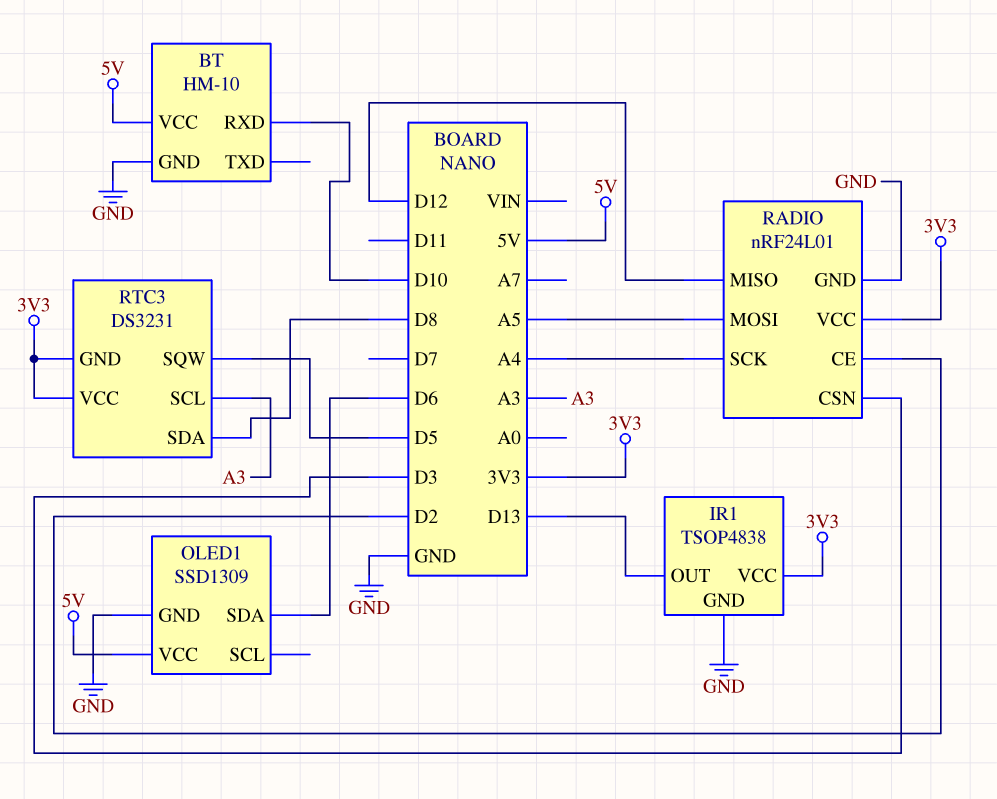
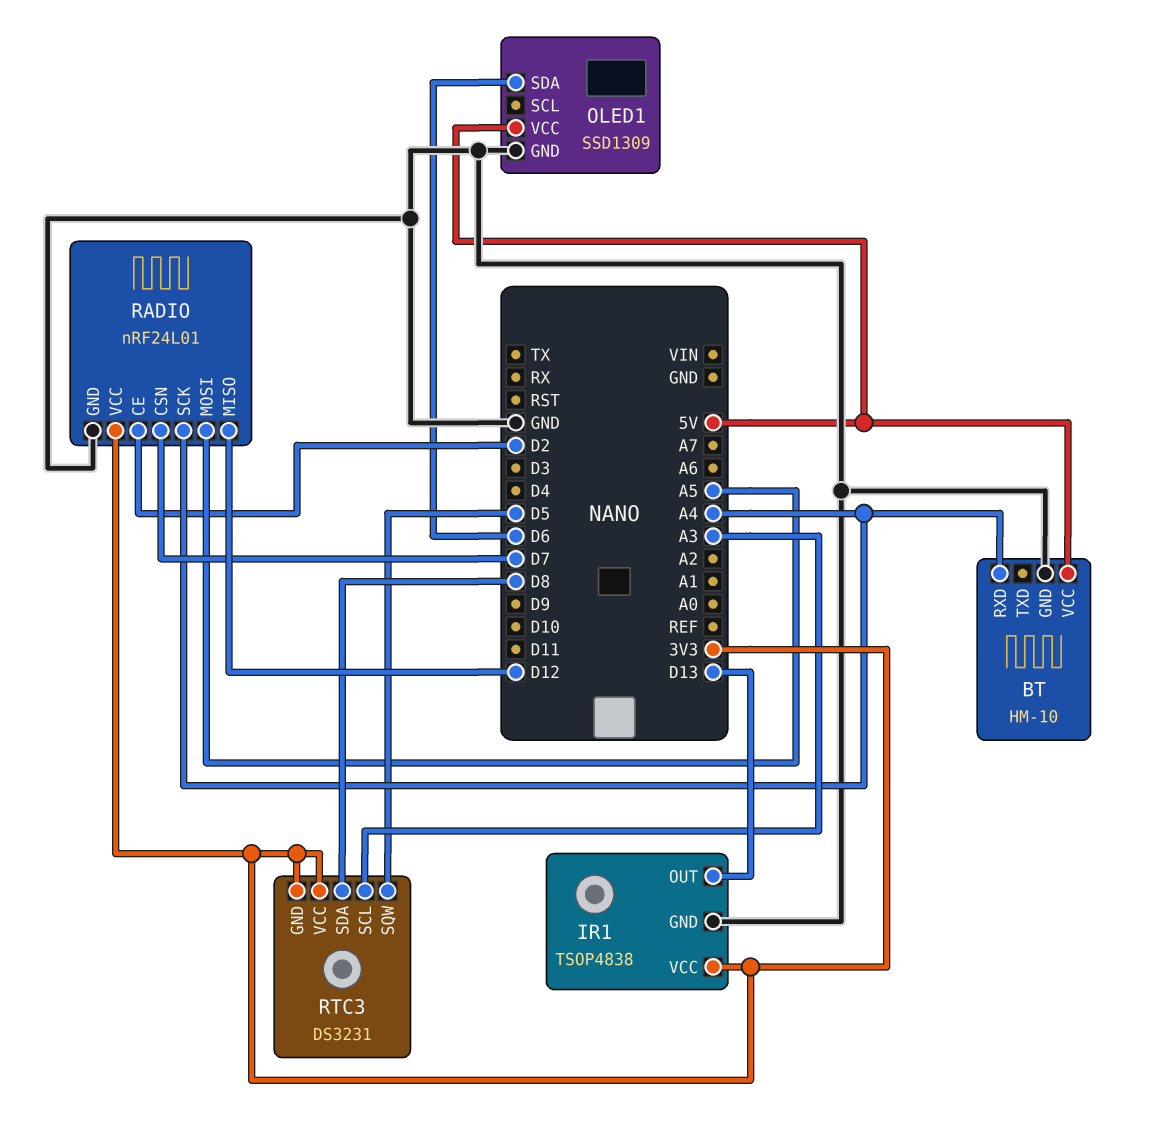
BT pin RXD: D10 -> A4
RADIO pin CSN: D3 -> D7

